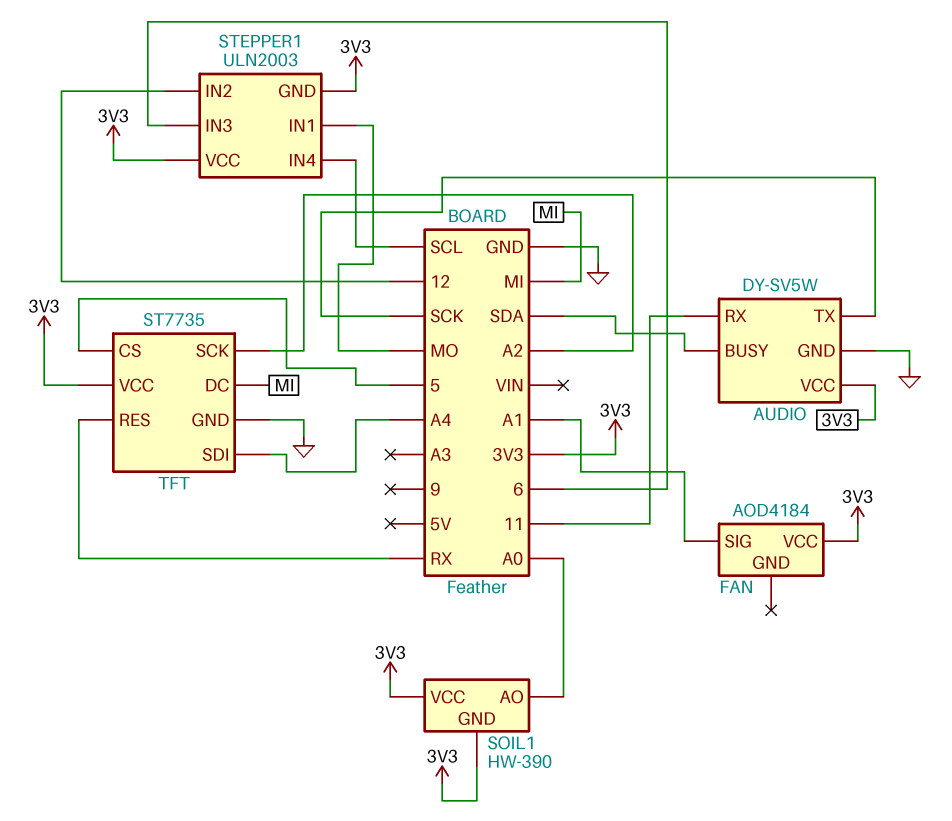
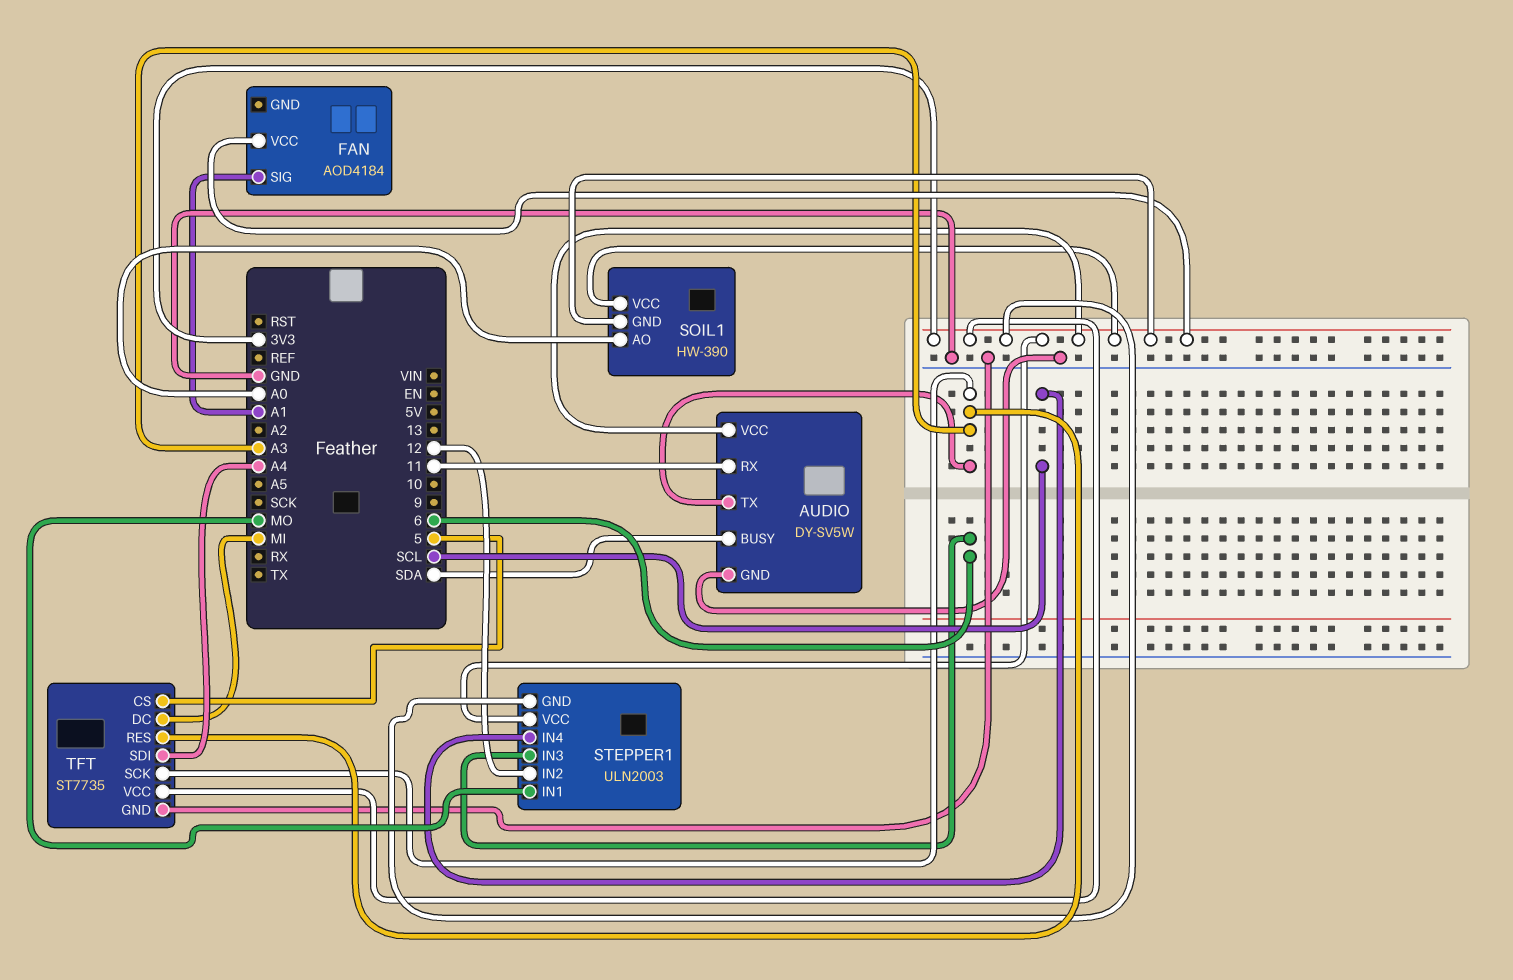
AUDIO pin TX: SCK -> A3
TFT pin RES: RX -> A3
TFT pin SCK: A2 -> A3

